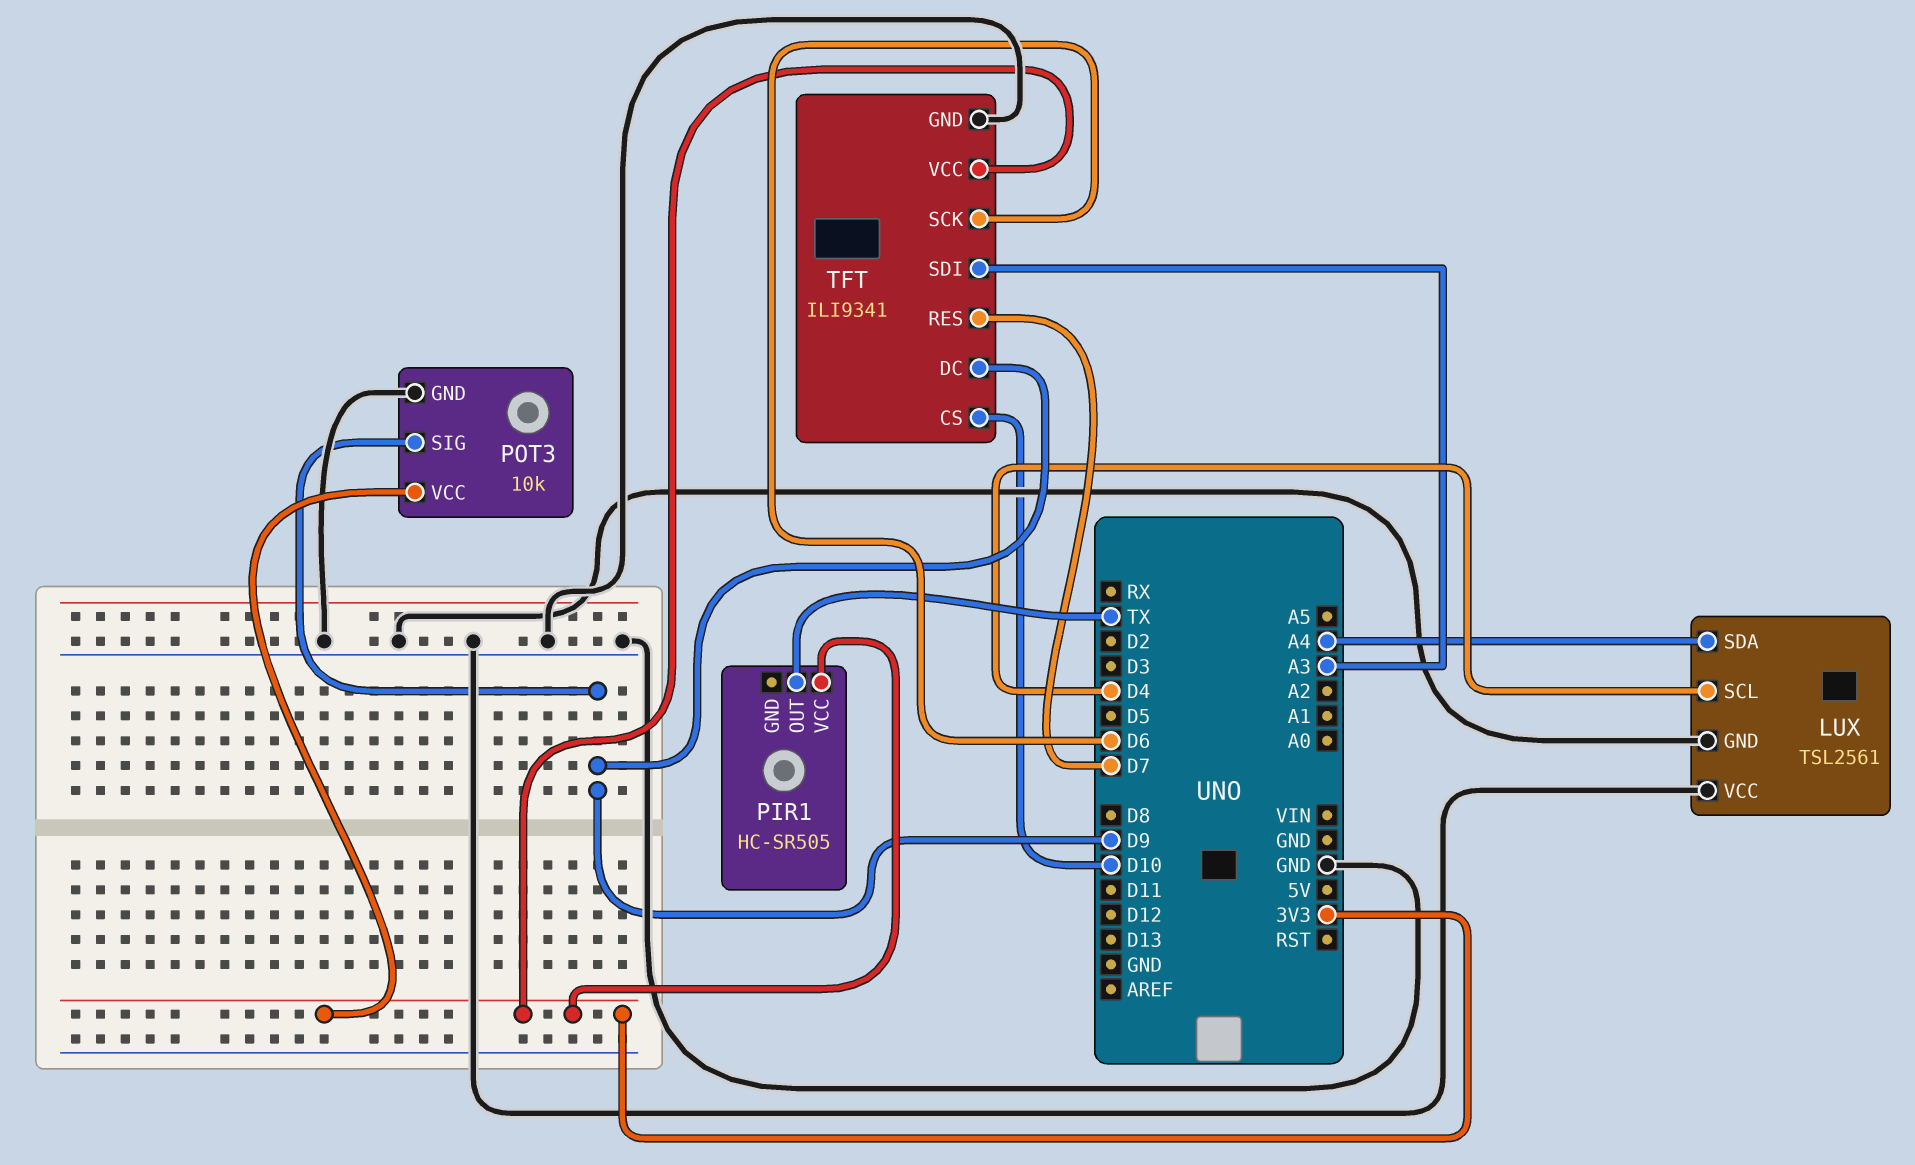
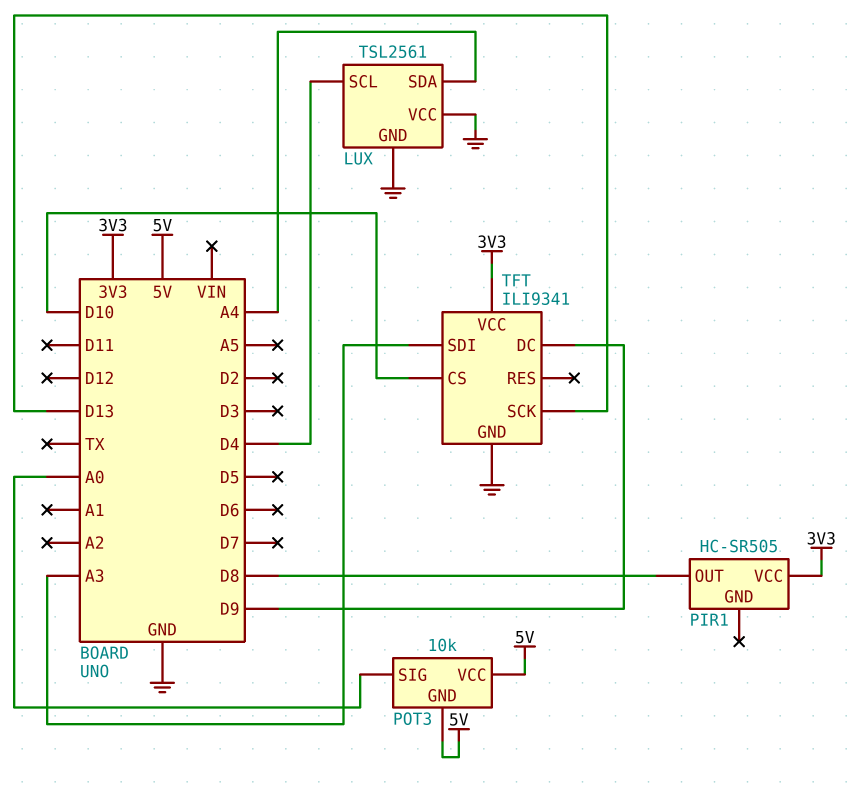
PIR1 pin OUT: TX -> D8
POT3 pin GND: GND -> 5V
POT3 pin SIG: D9 -> A0
POT3 pin VCC: 3V3 -> 5V
TFT pin RES: D7 -> none
TFT pin SCK: D6 -> D13

